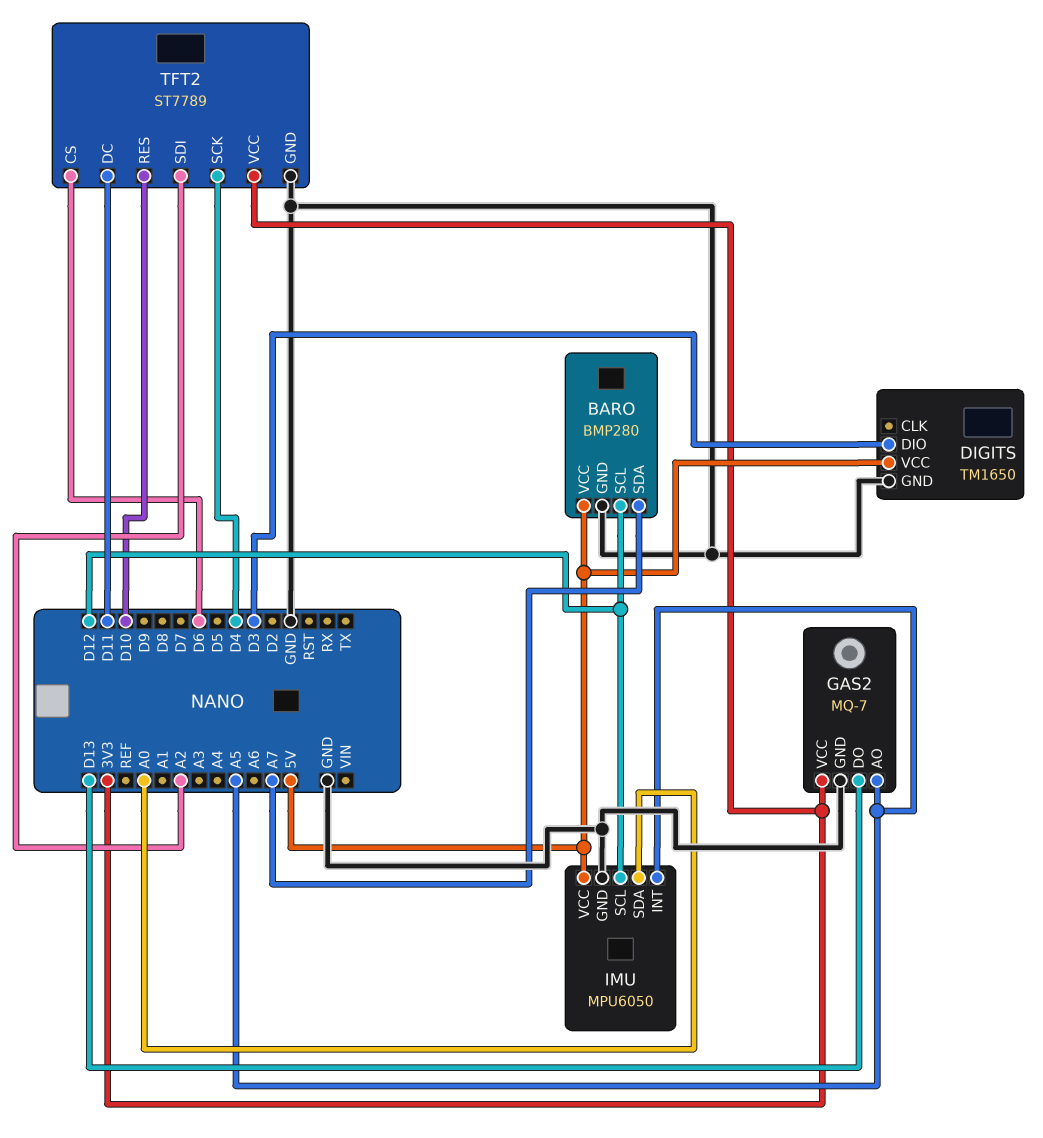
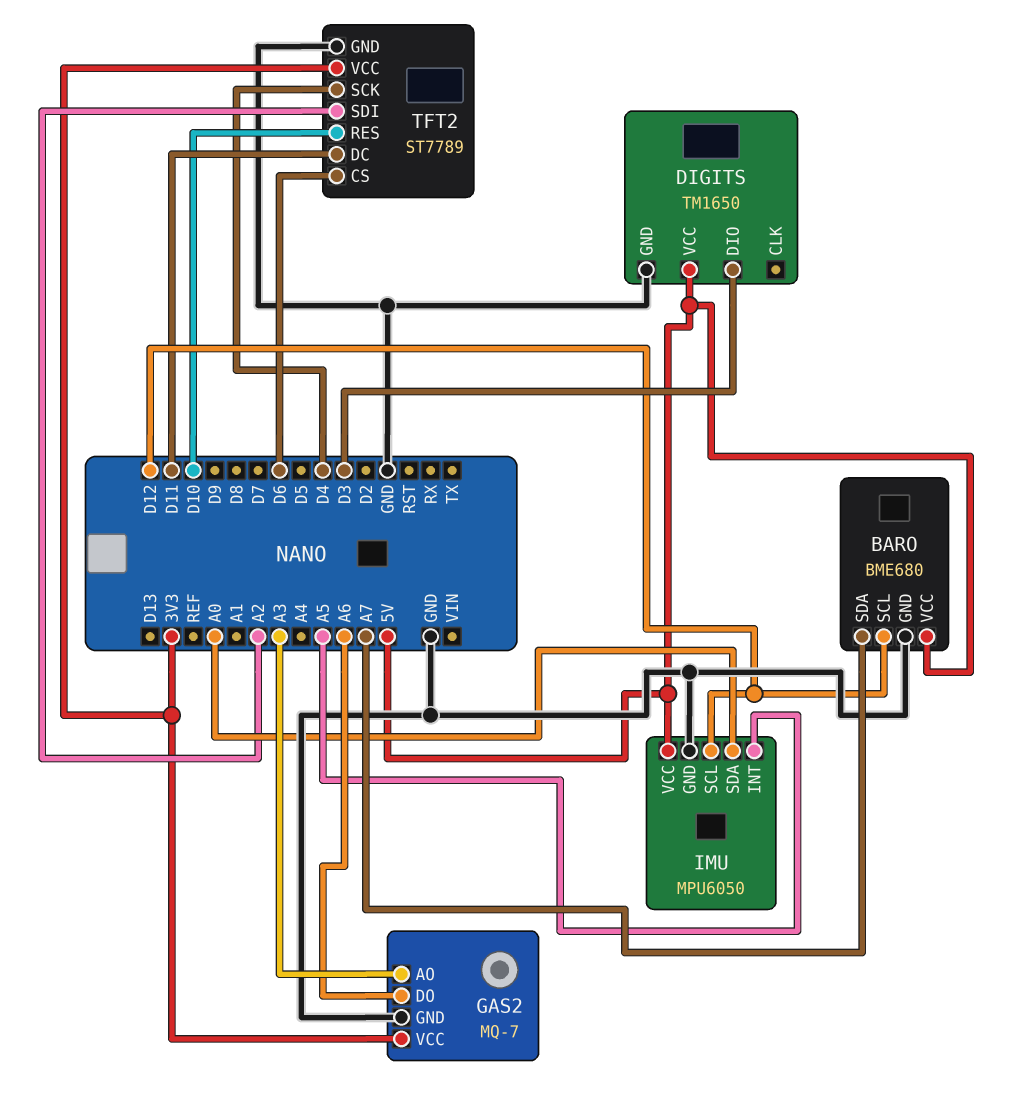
BARO: BMP280 -> BME680
GAS2 pin AO: A5 -> A3
GAS2 pin DO: D13 -> A6

